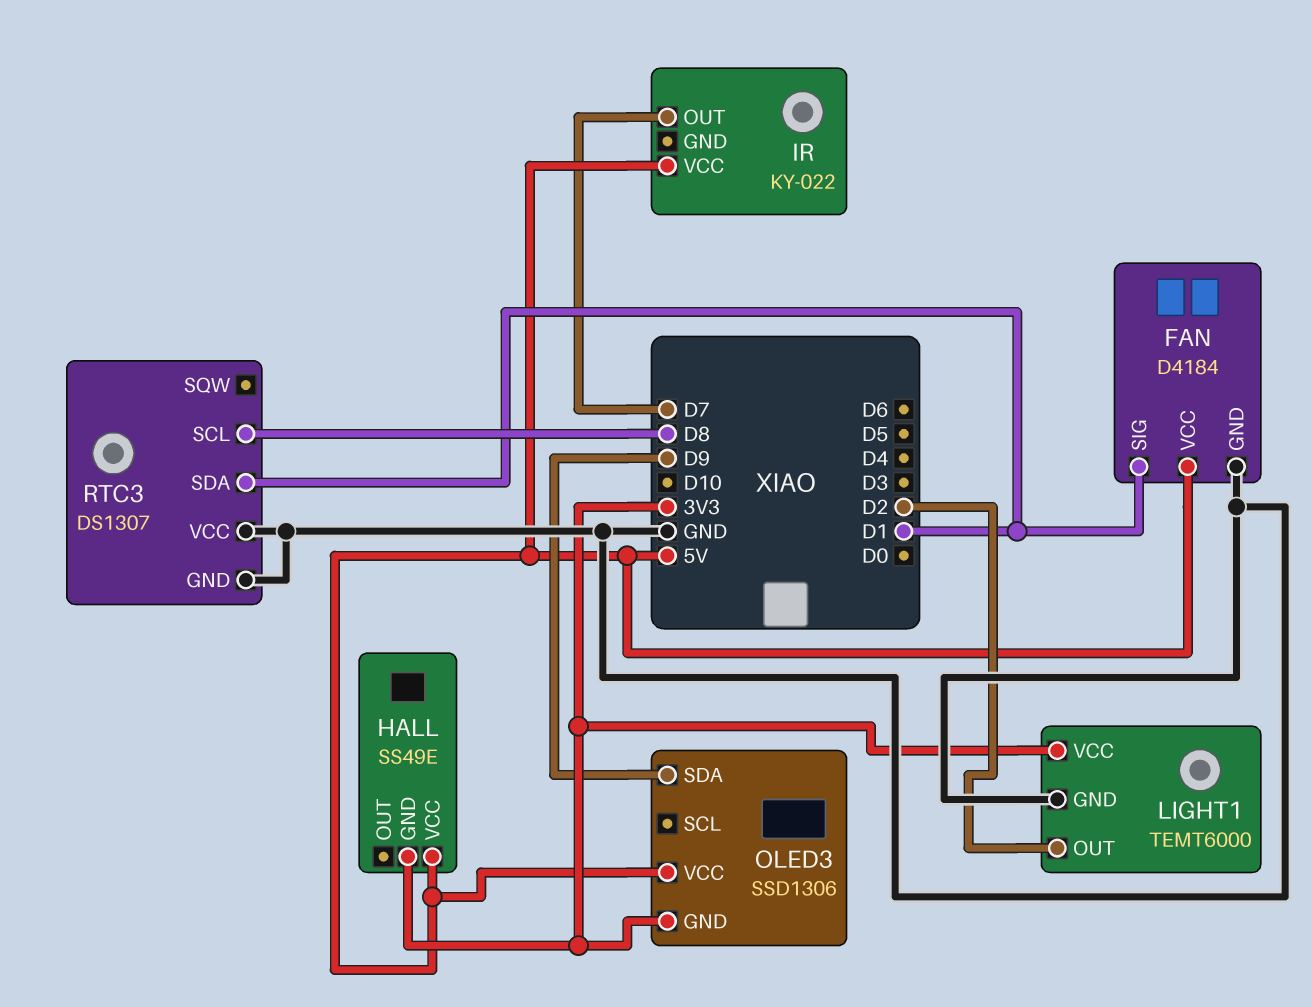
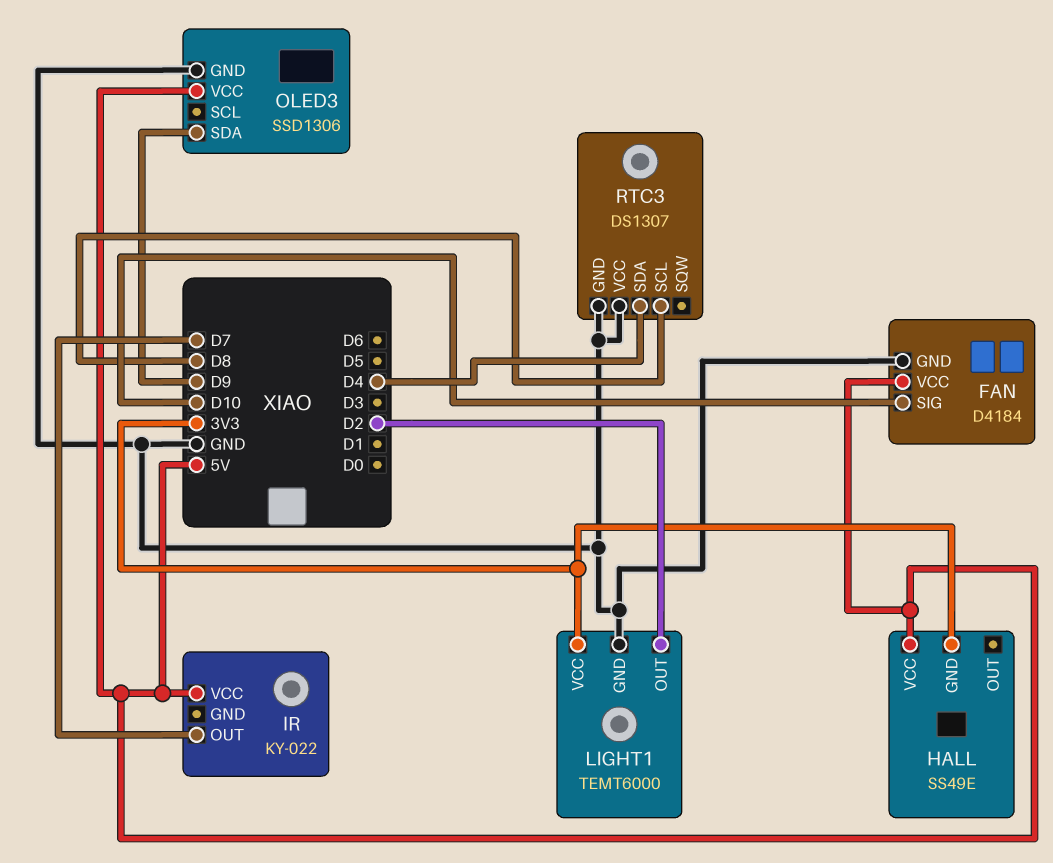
FAN pin SIG: D1 -> D10
OLED3 pin GND: 3V3 -> GND
RTC3 pin SDA: D1 -> D4

